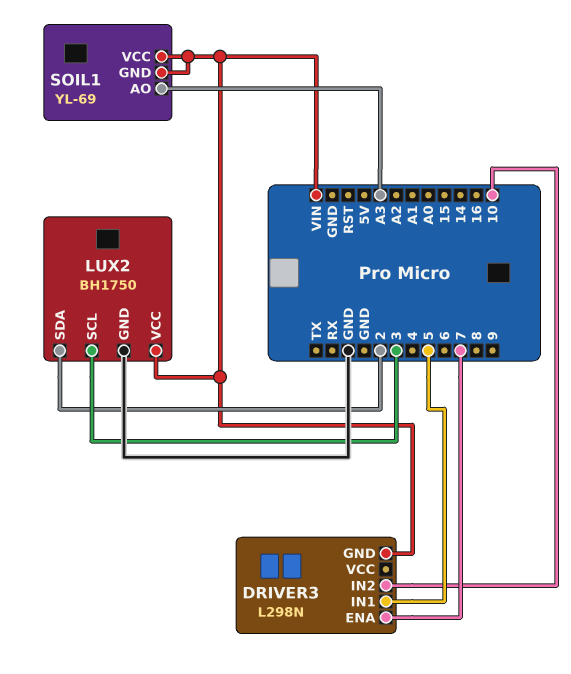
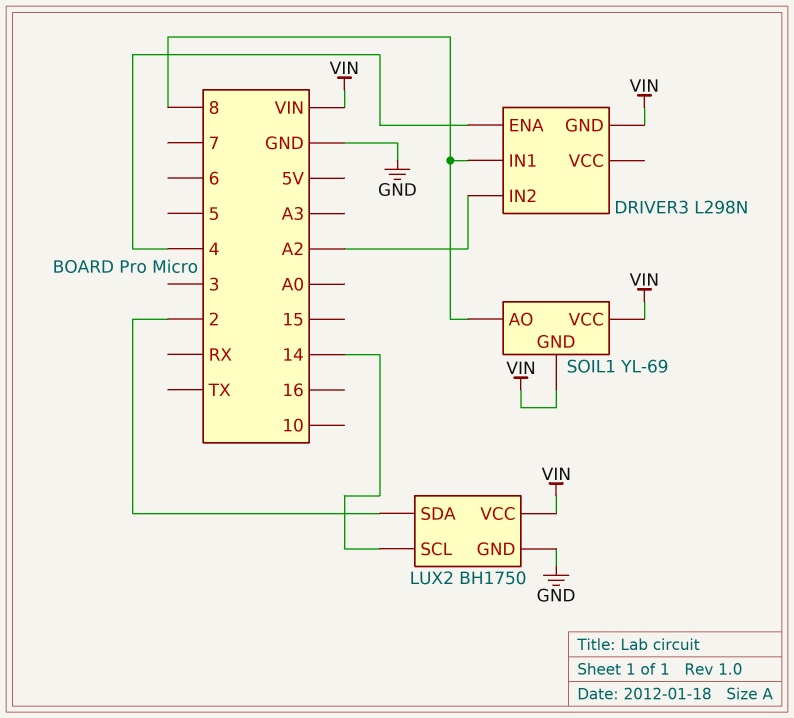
DRIVER3 pin ENA: 7 -> 4
DRIVER3 pin IN1: 5 -> 8
DRIVER3 pin IN2: 10 -> A2
LUX2 pin SCL: 3 -> 14
SOIL1 pin AO: A3 -> 8

